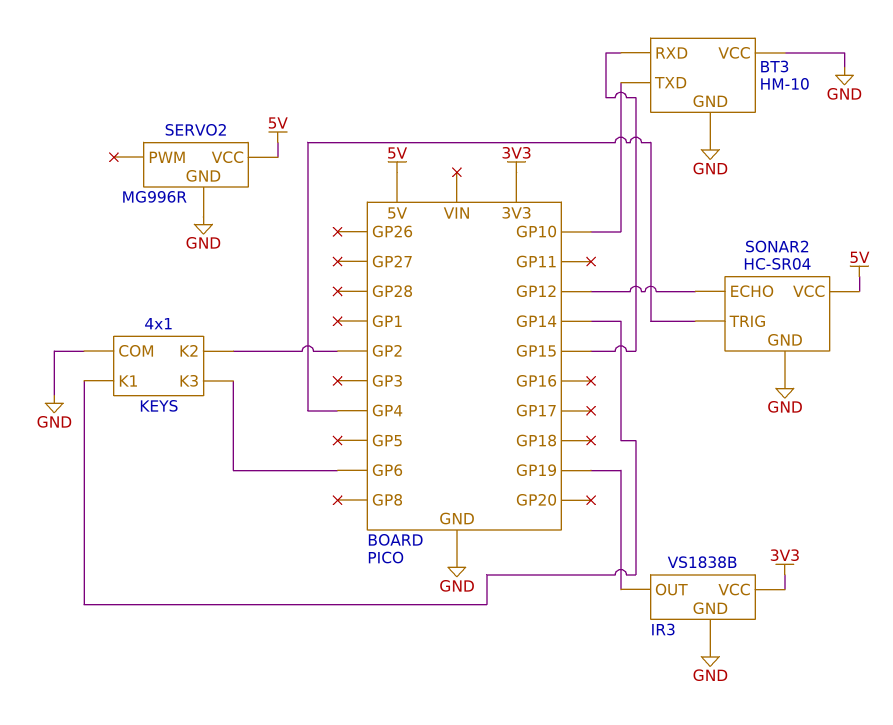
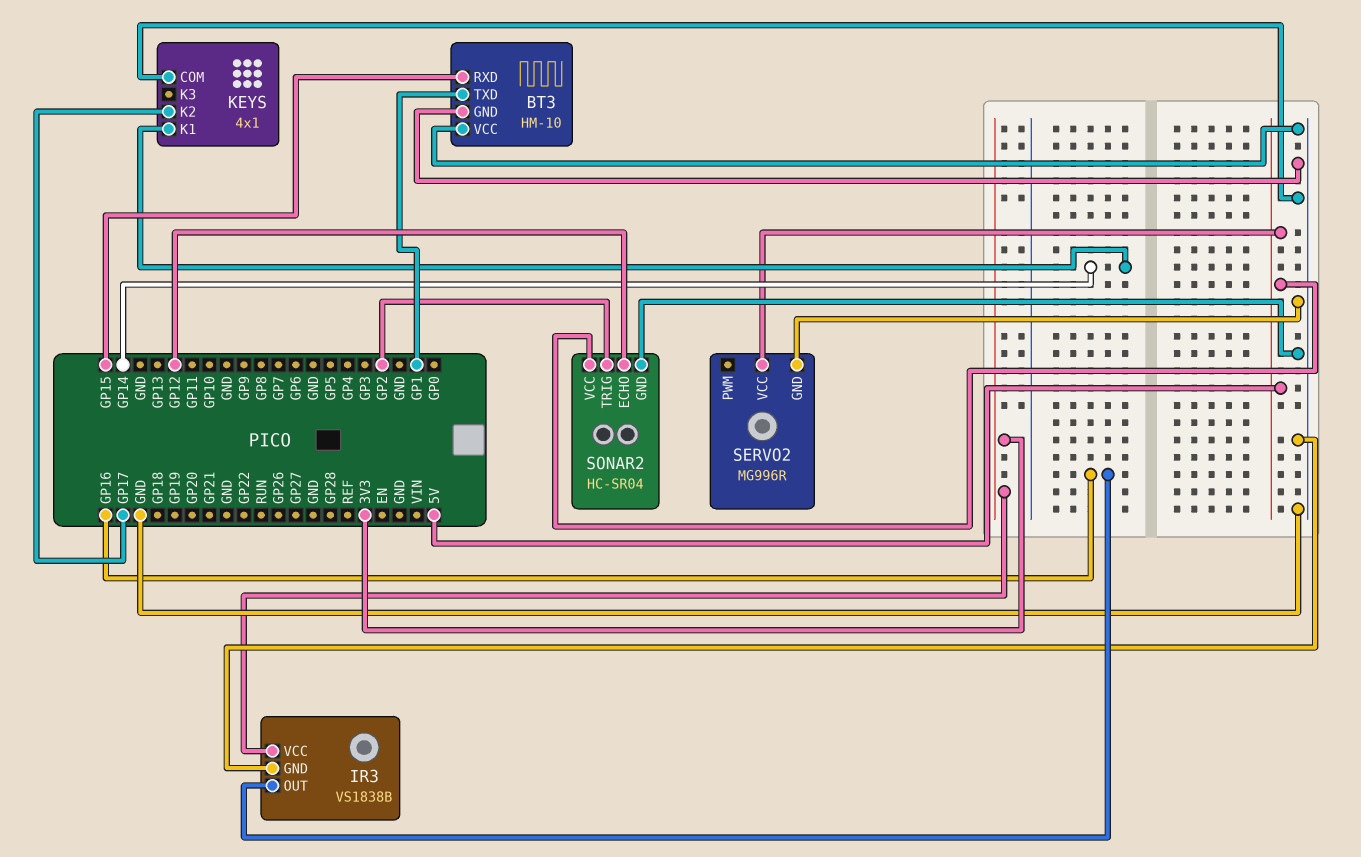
BT3 pin TXD: GP10 -> GP1
IR3 pin OUT: GP19 -> GP16
KEYS pin K2: GP2 -> GP17
KEYS pin K3: GP6 -> none
SONAR2 pin TRIG: GP4 -> GP2

